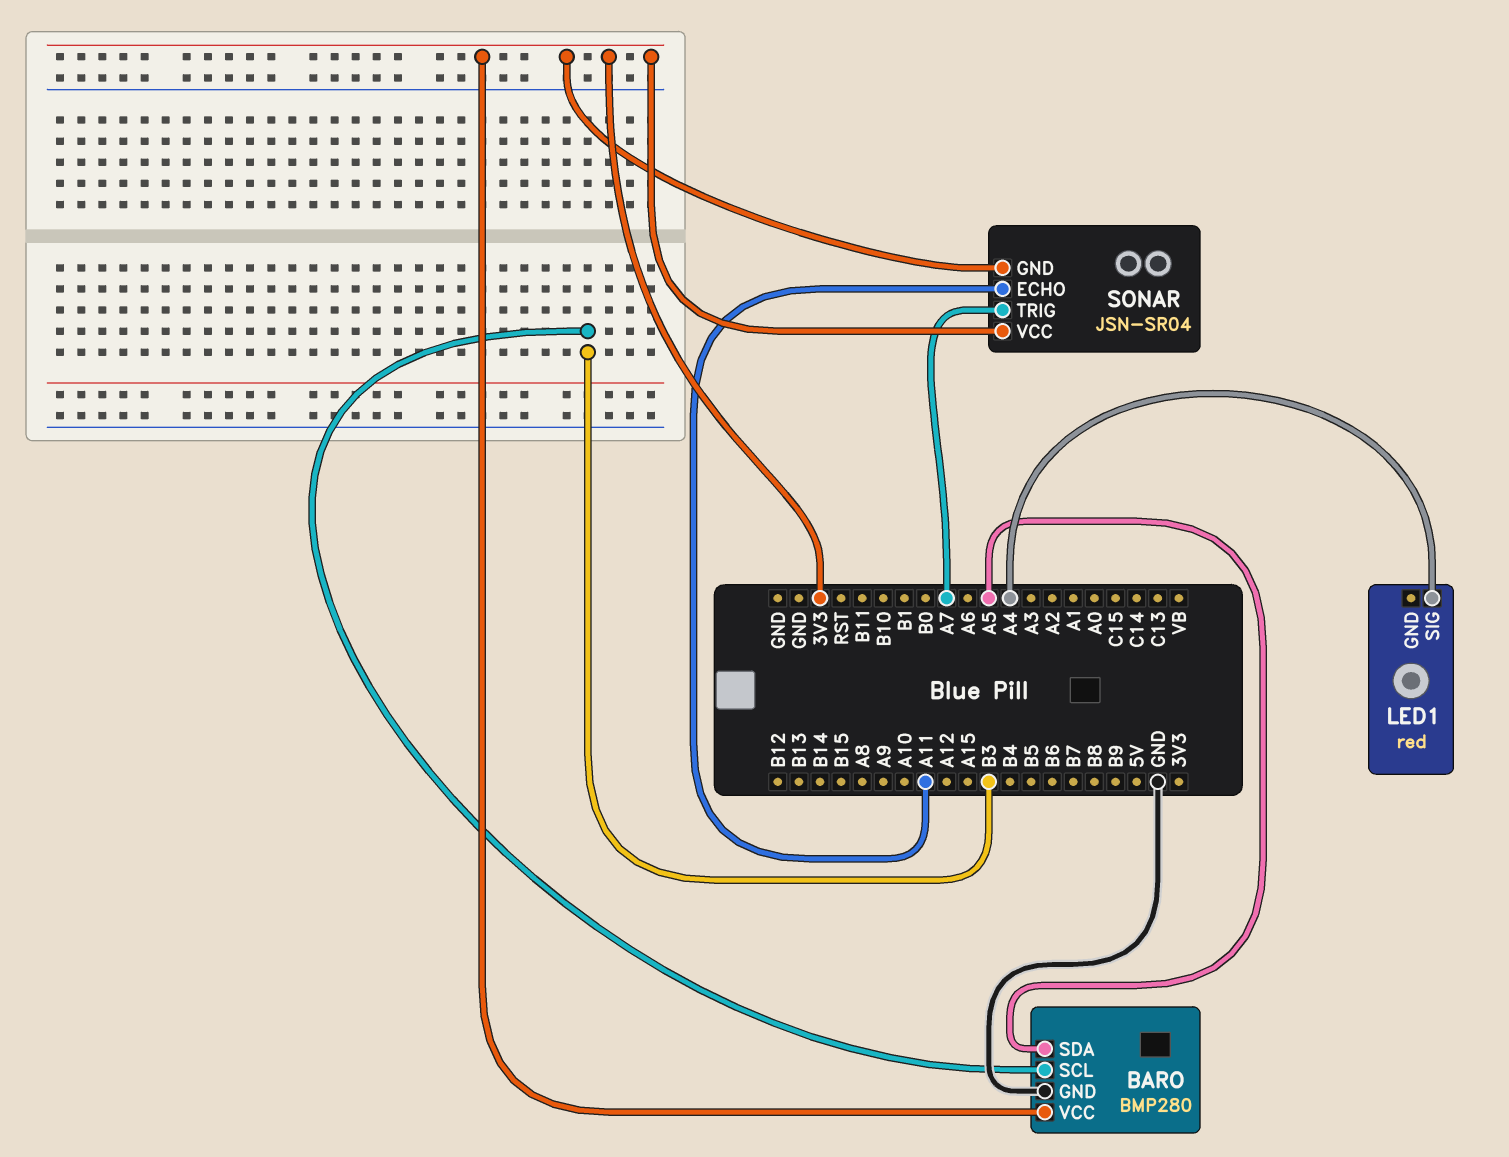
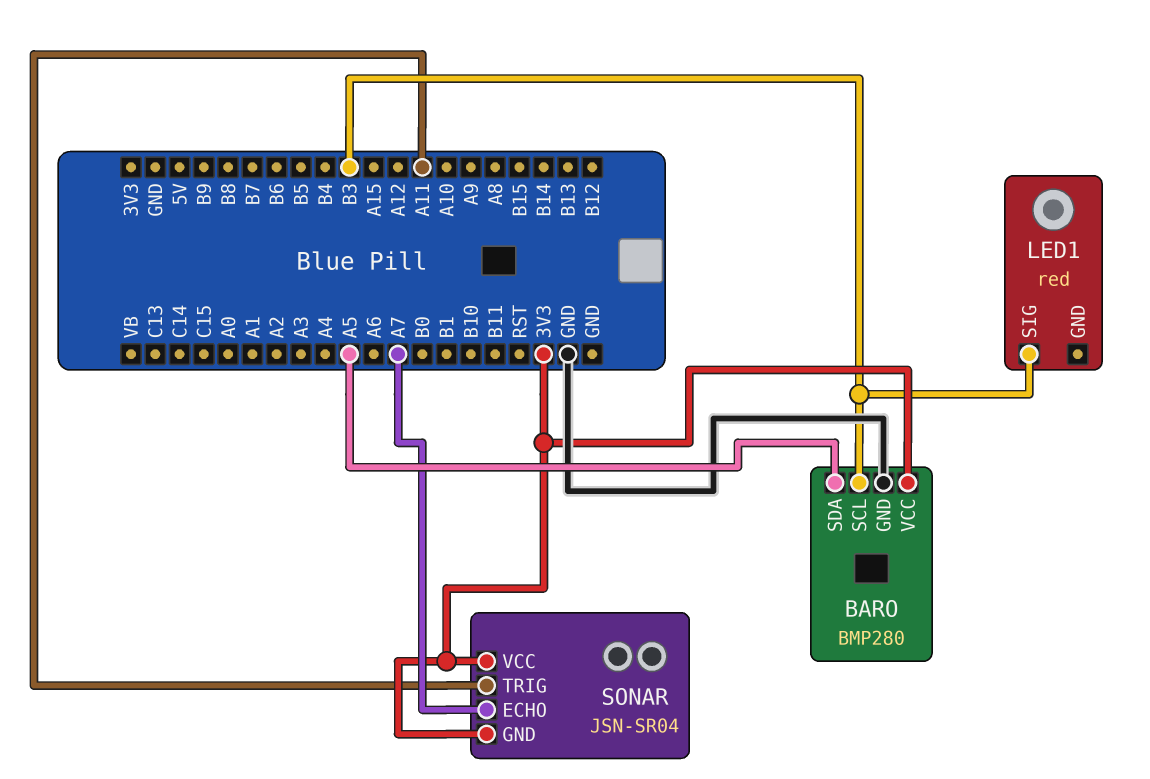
LED1 pin SIG: A4 -> B3
SONAR pin ECHO: A11 -> A7
SONAR pin TRIG: A7 -> A11

